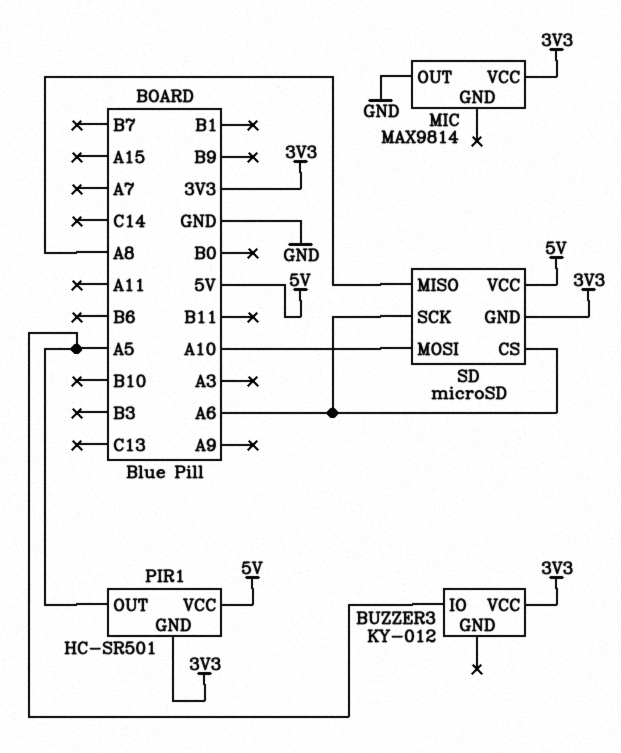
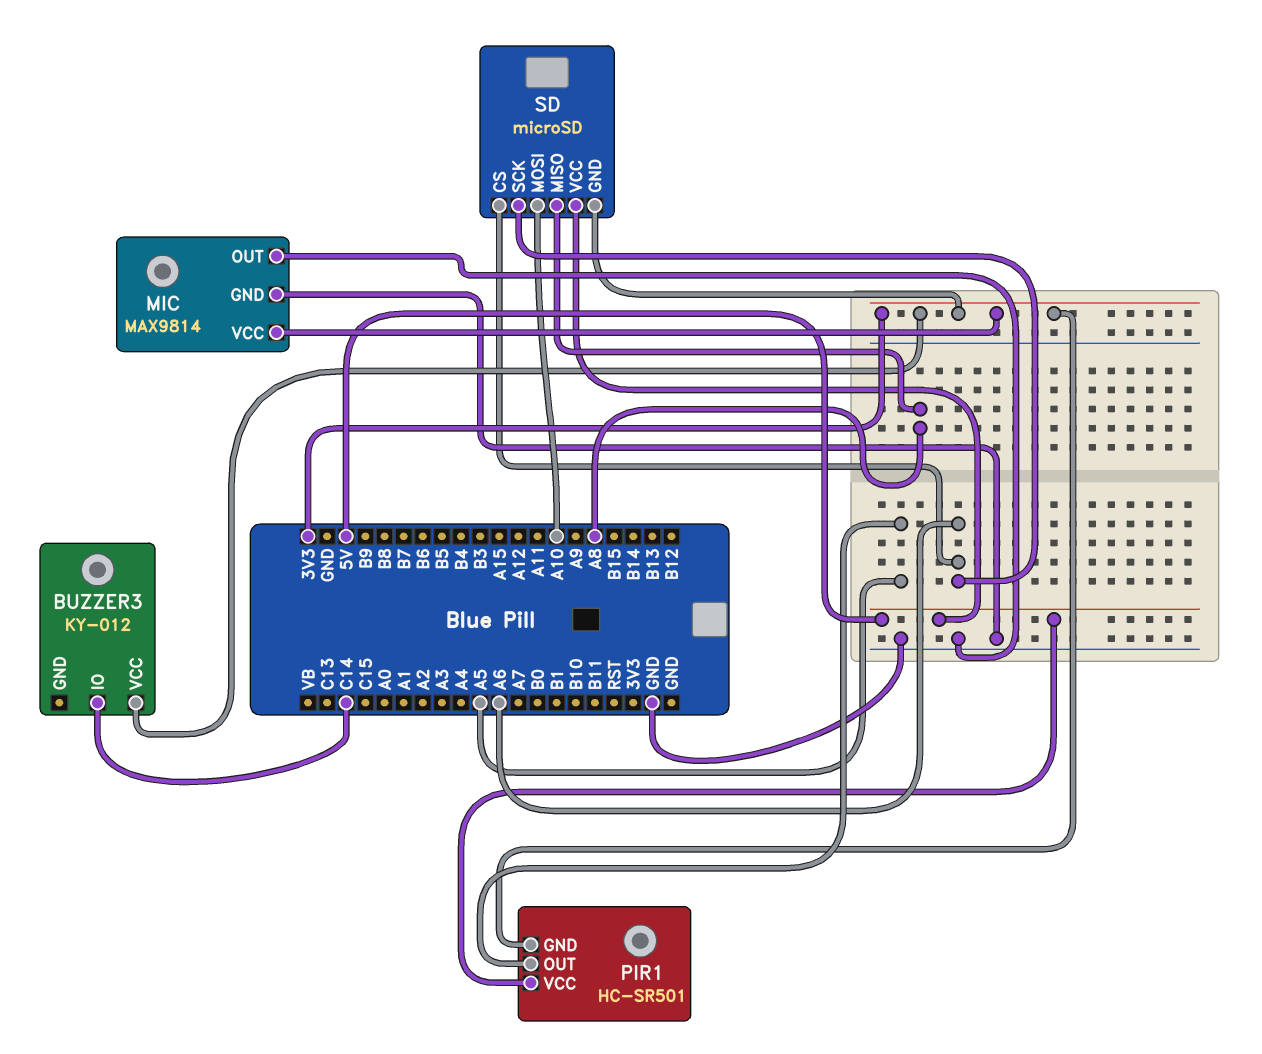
BUZZER3 pin IO: A5 -> C14
MIC pin GND: none -> GND

